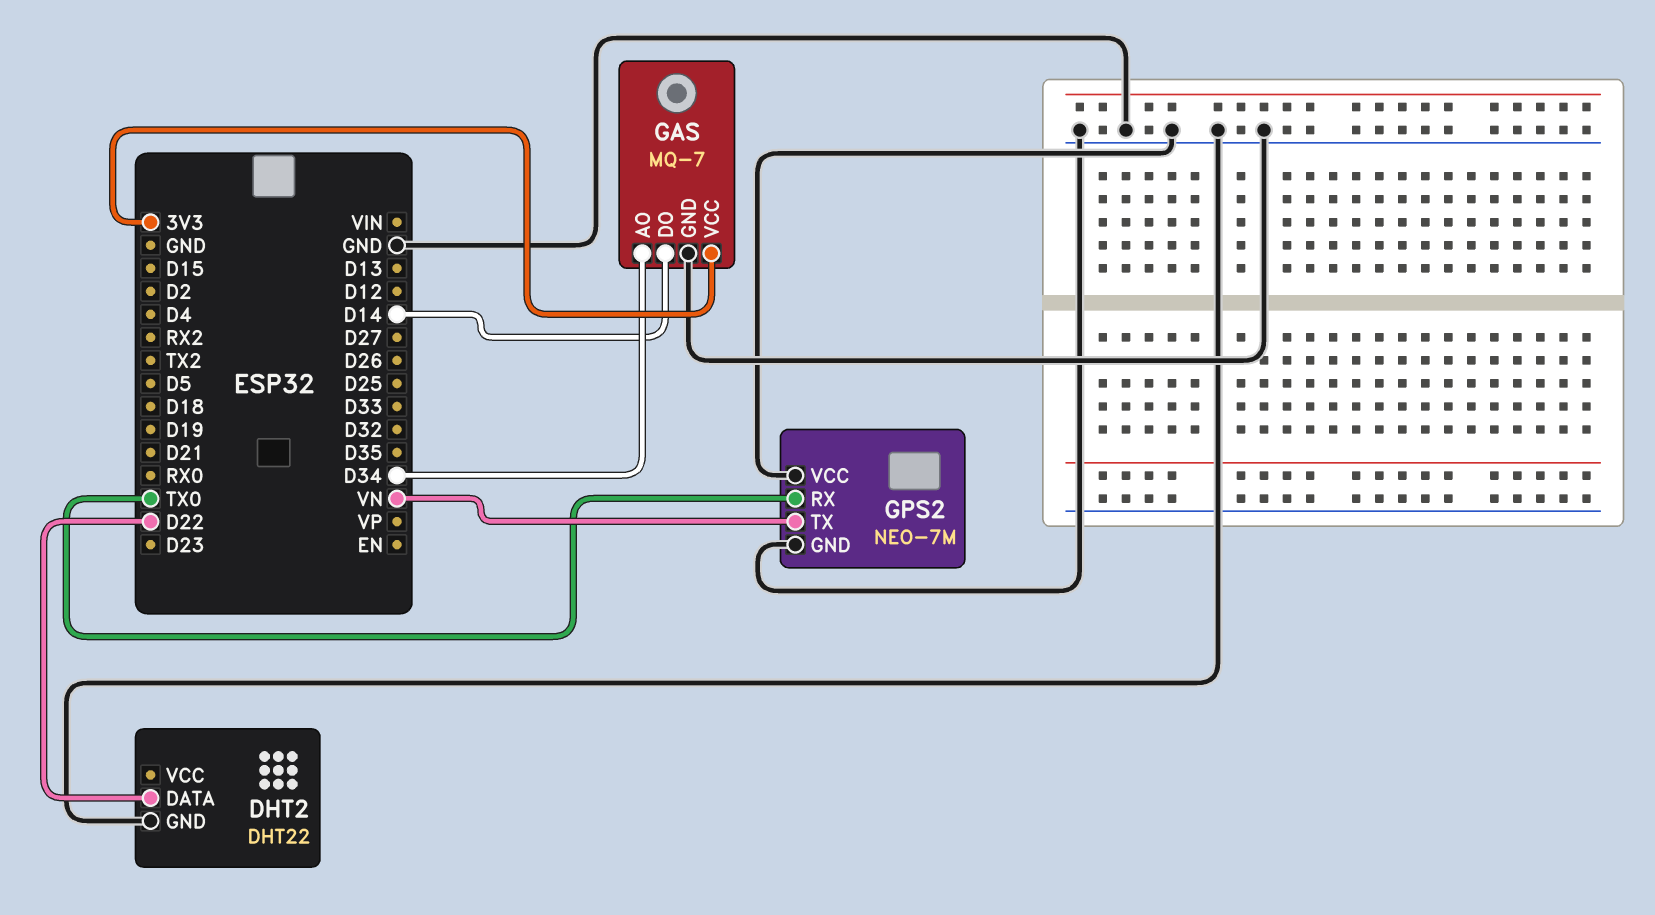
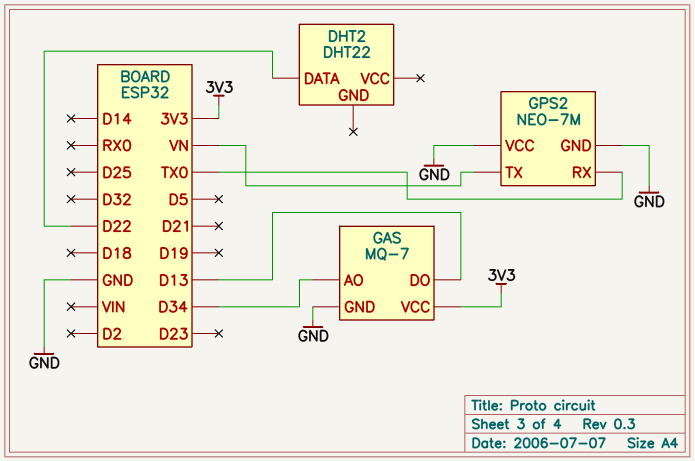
DHT2 pin GND: GND -> none
GAS pin DO: D14 -> D13

